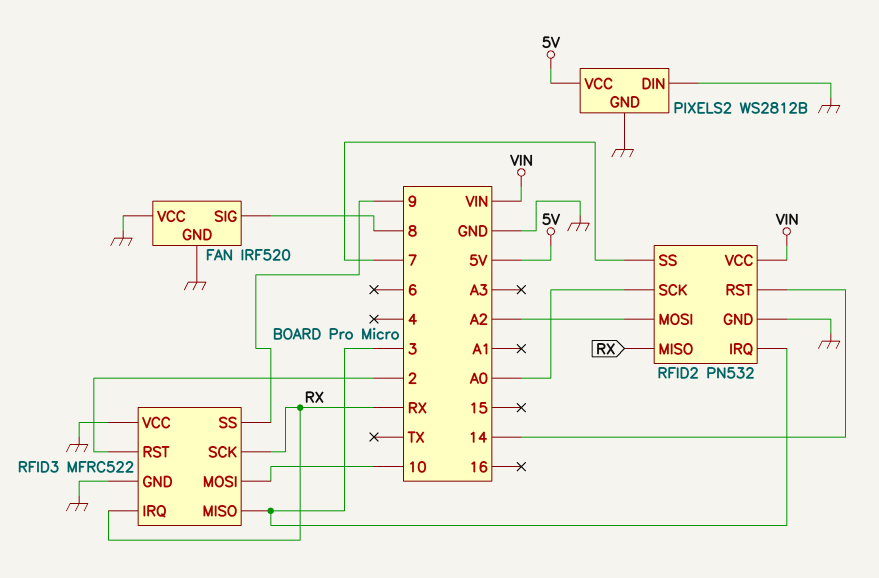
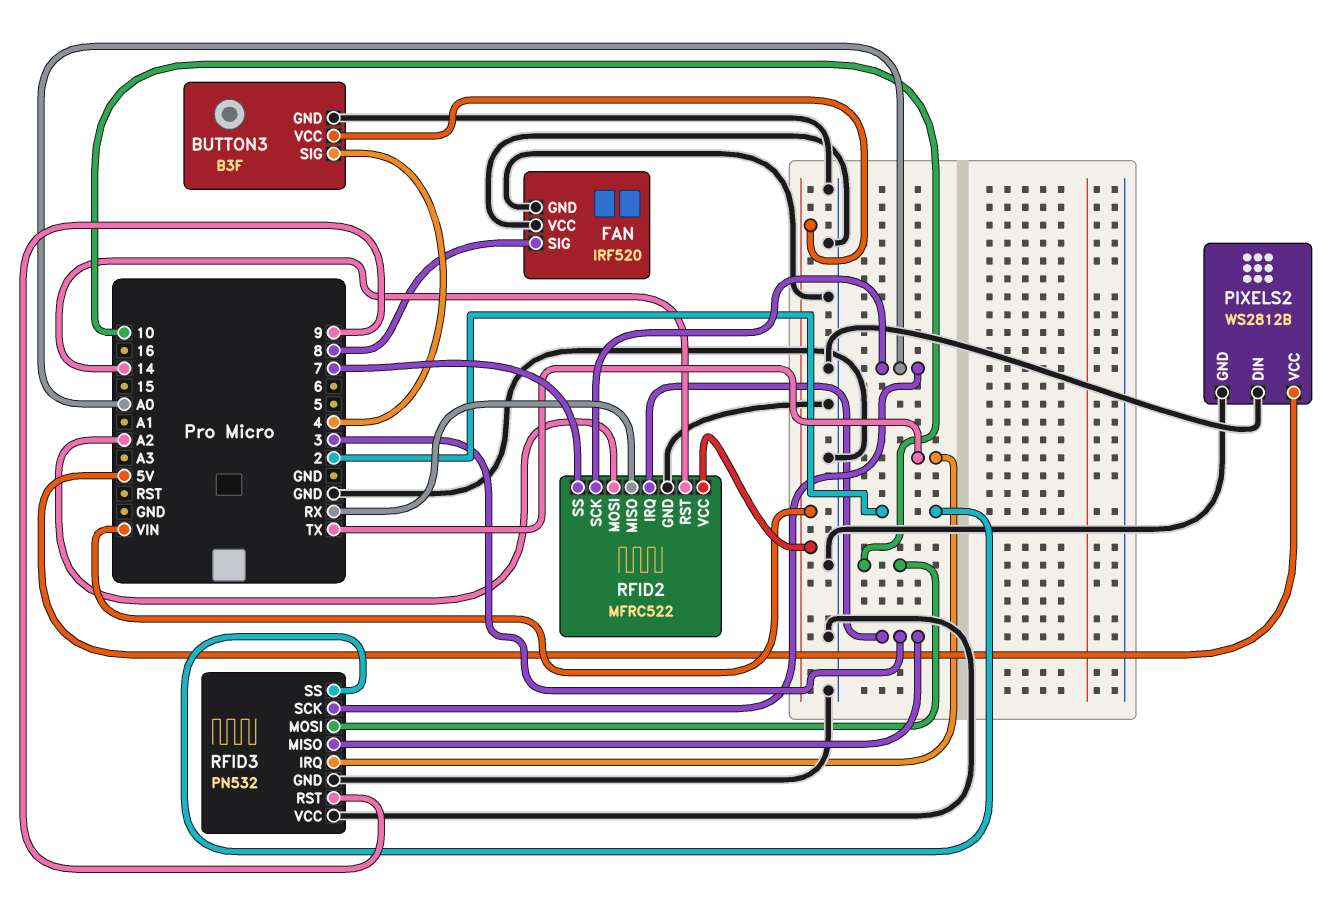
BUTTON3: none -> B3F
BUTTON3 pin GND: none -> GND
BUTTON3 pin SIG: none -> 4
BUTTON3 pin VCC: none -> VIN
RFID2: PN532 -> MFRC522
RFID3: MFRC522 -> PN532
RFID3 pin IRQ: RX -> TX
RFID3 pin RST: 2 -> 9
RFID3 pin SCK: RX -> A0
RFID3 pin SS: 9 -> 2

